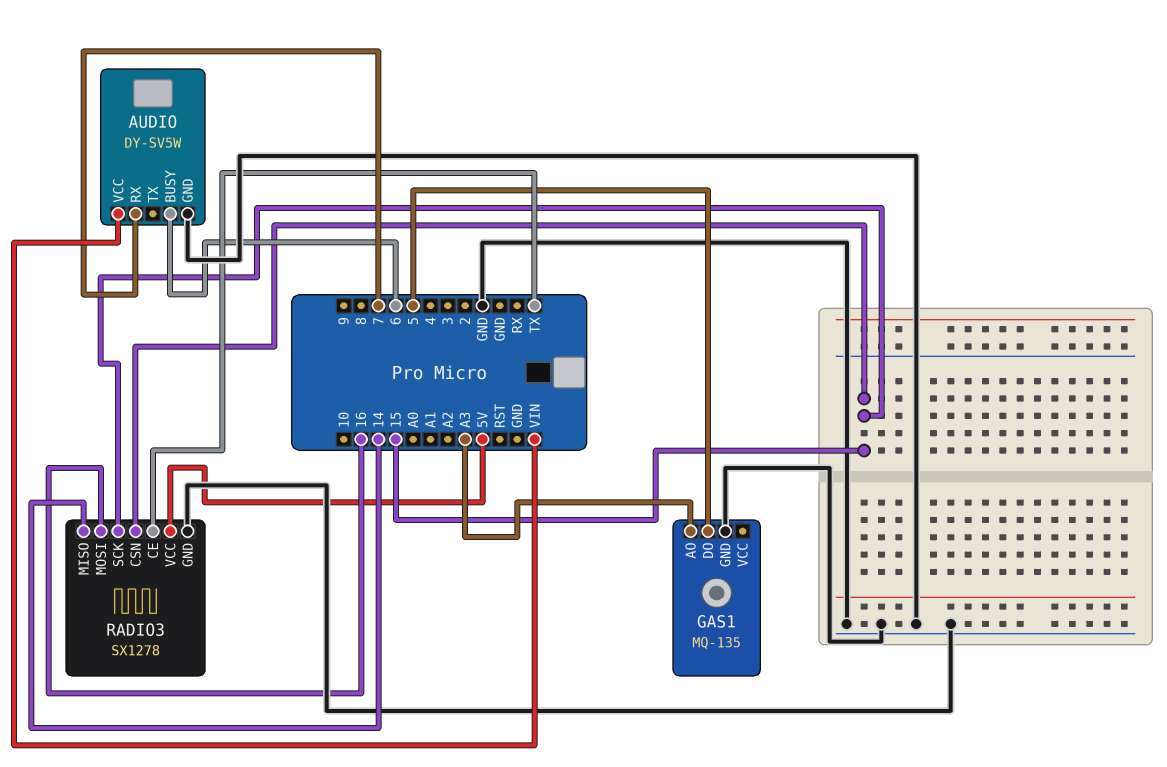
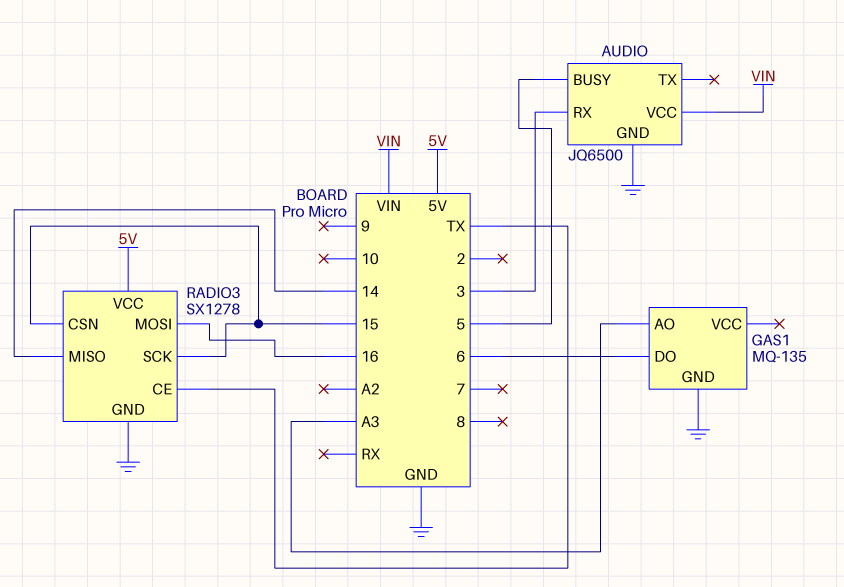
AUDIO: DY-SV5W -> JQ6500
AUDIO pin BUSY: 6 -> 5
AUDIO pin RX: 7 -> 3
GAS1 pin DO: 5 -> 6

